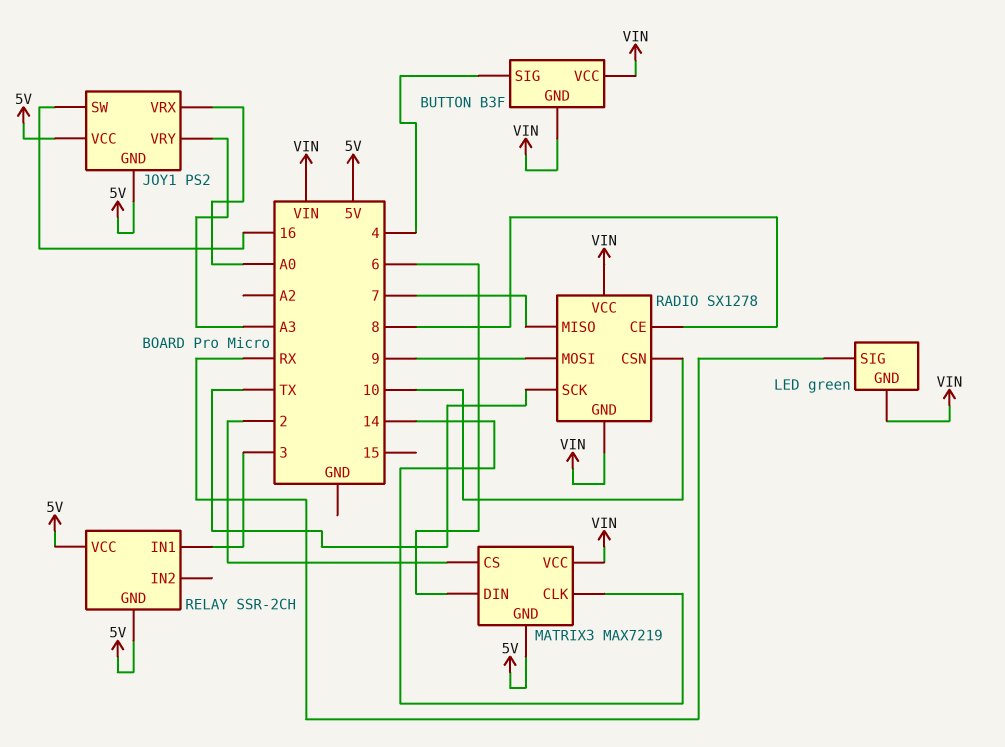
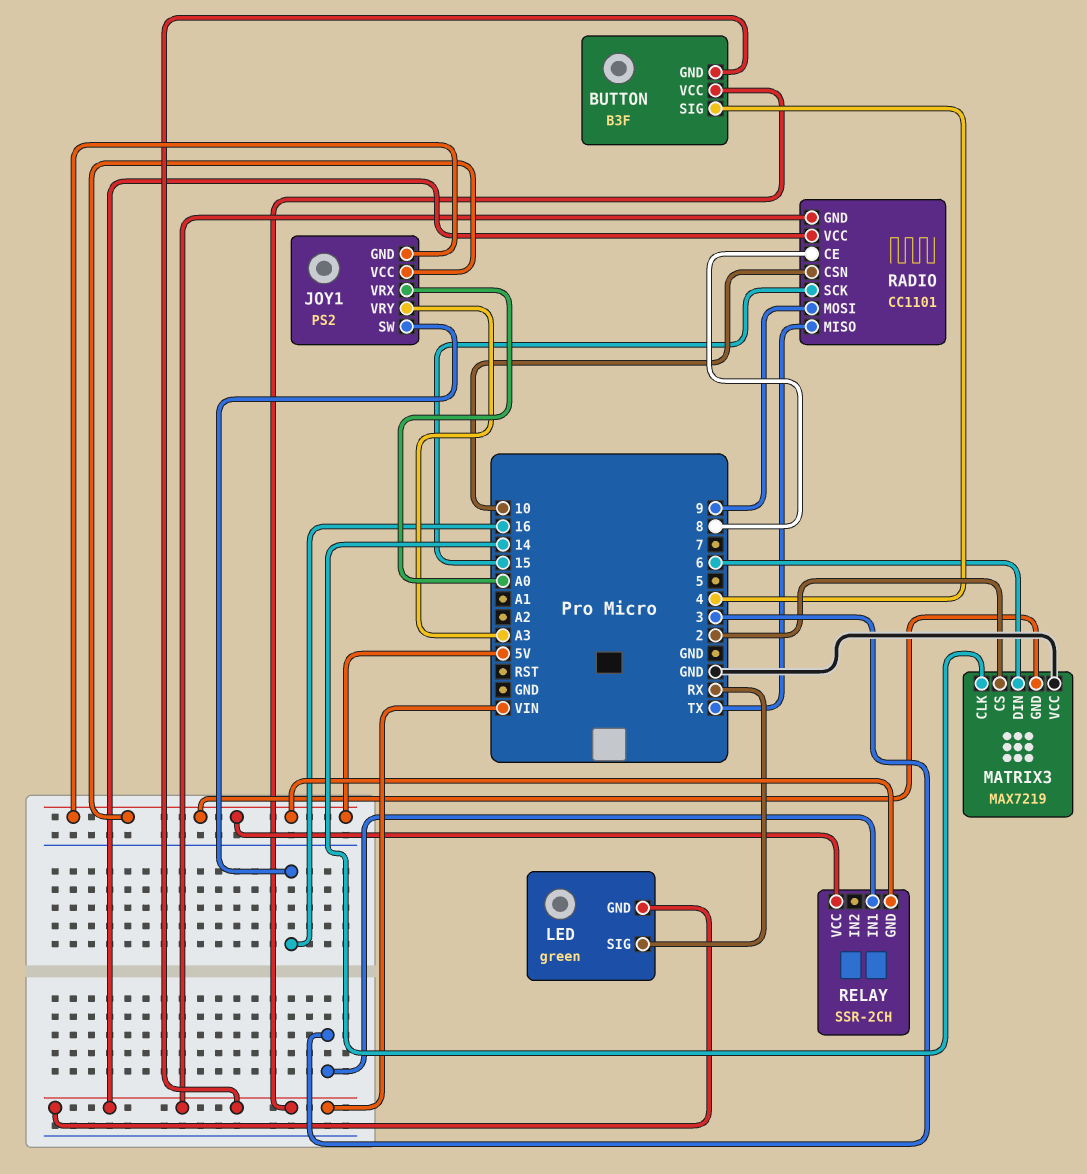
MATRIX3 pin VCC: VIN -> GND
RADIO: SX1278 -> CC1101
RADIO pin MISO: 7 -> TX
RADIO pin SCK: TX -> 15

